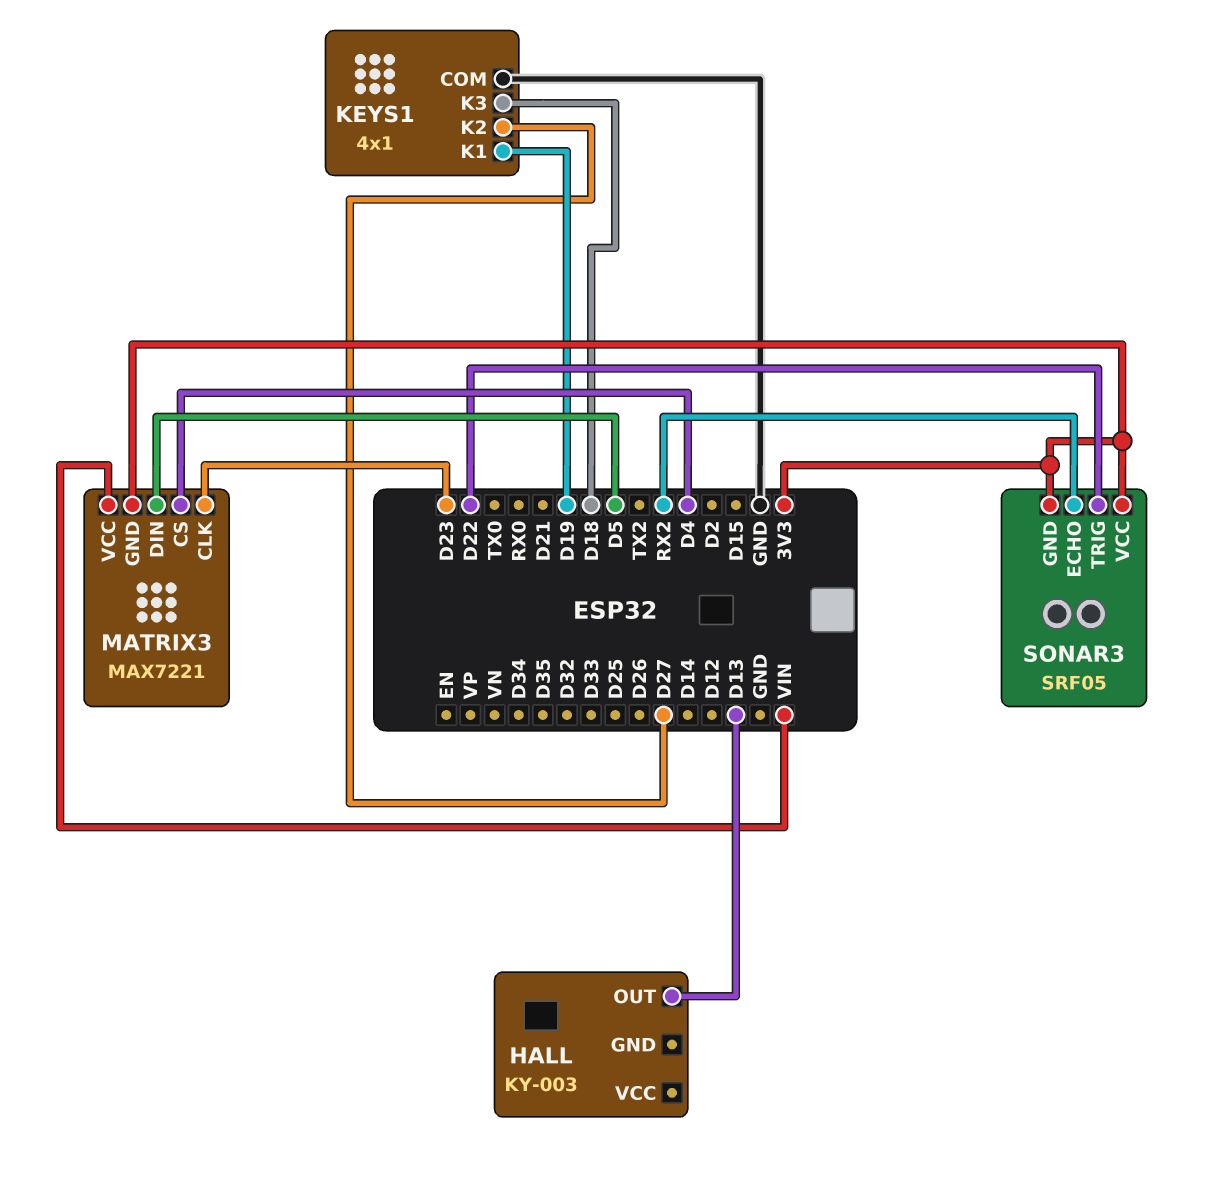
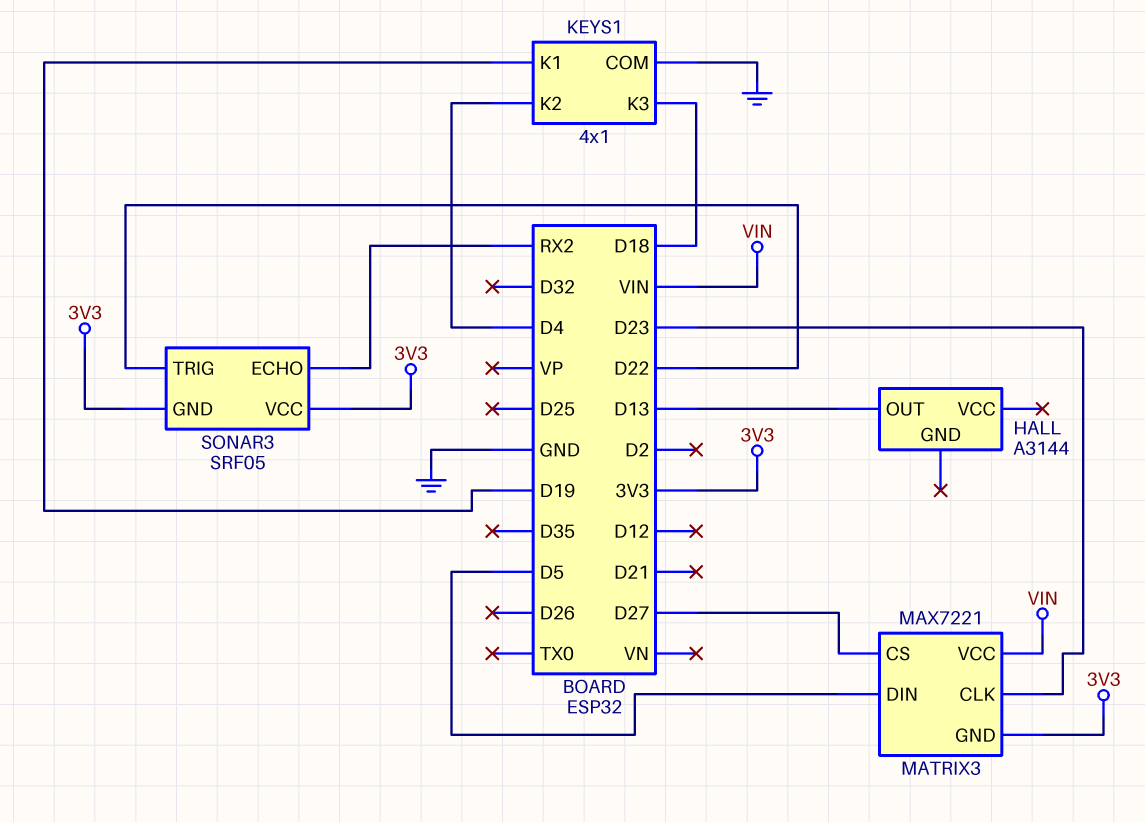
HALL: KY-003 -> A3144
KEYS1 pin K2: D27 -> D4
MATRIX3 pin CS: D4 -> D27

